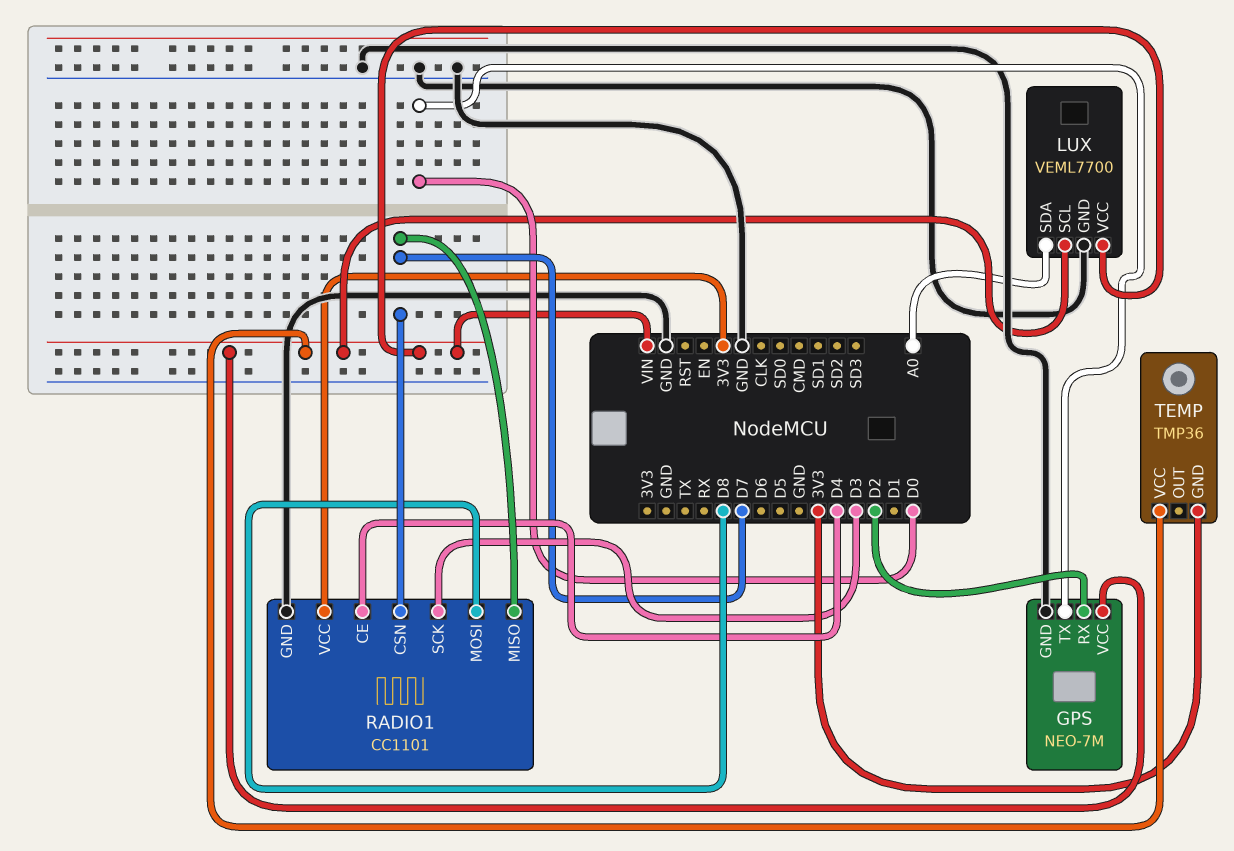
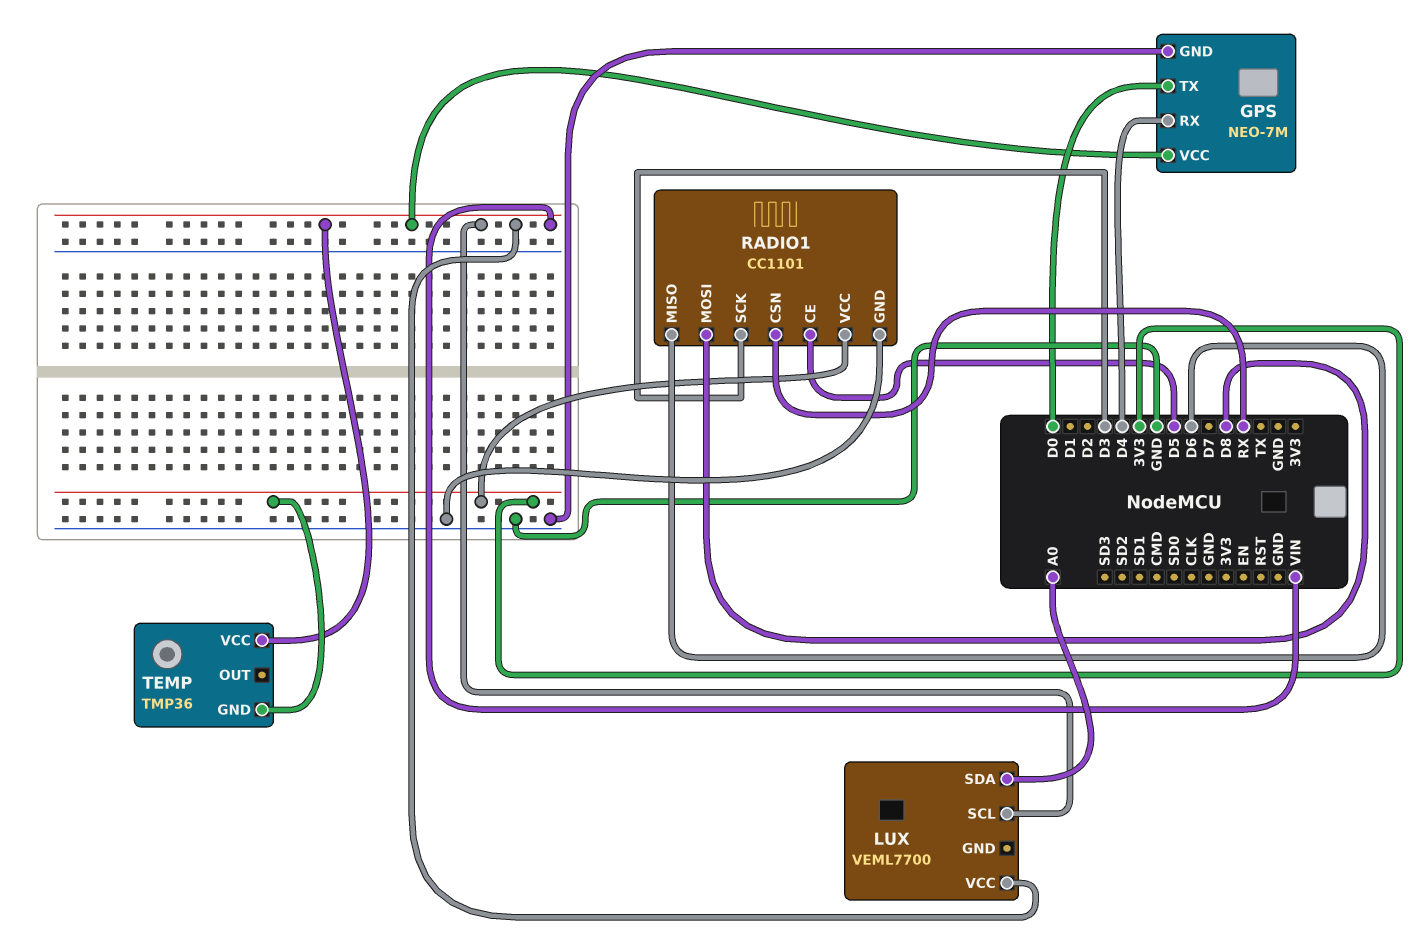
GPS pin RX: D2 -> D4
LUX pin GND: GND -> none
RADIO1 pin CE: D4 -> D5
RADIO1 pin CSN: D7 -> RX
RADIO1 pin MISO: D7 -> D6

